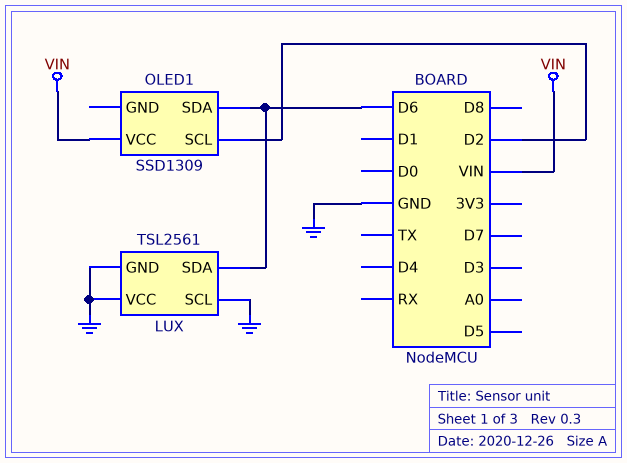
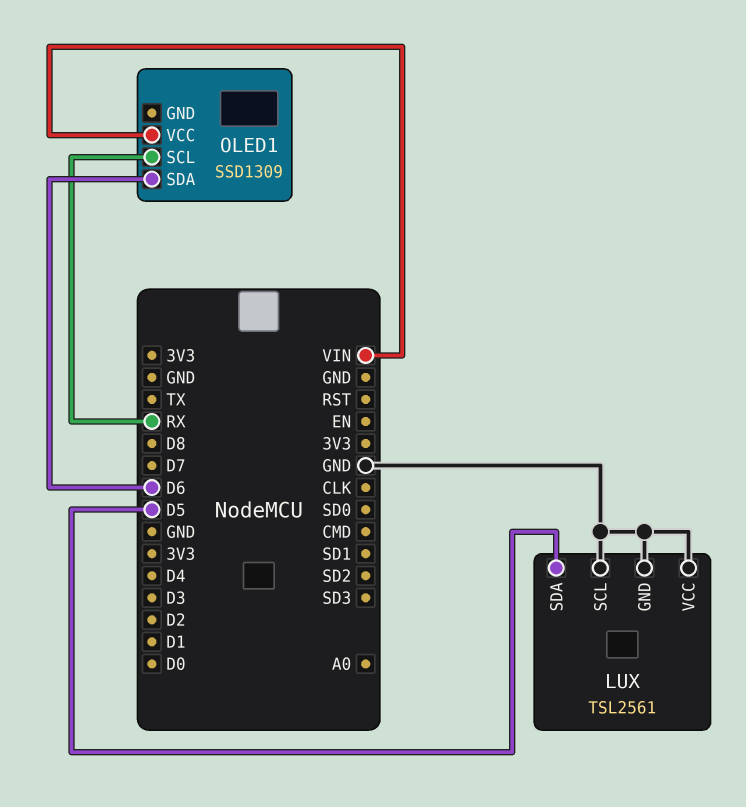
LUX pin SDA: D6 -> D5
OLED1 pin SCL: D2 -> RX

